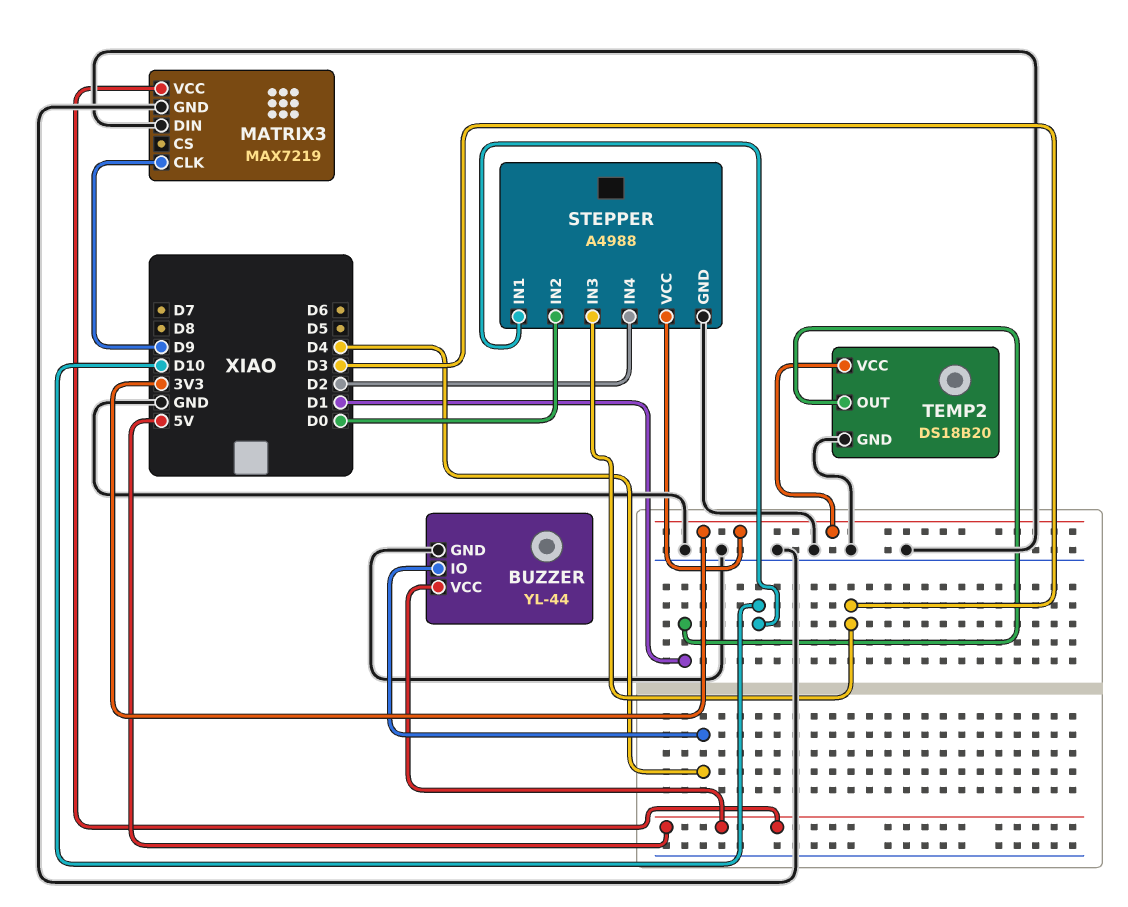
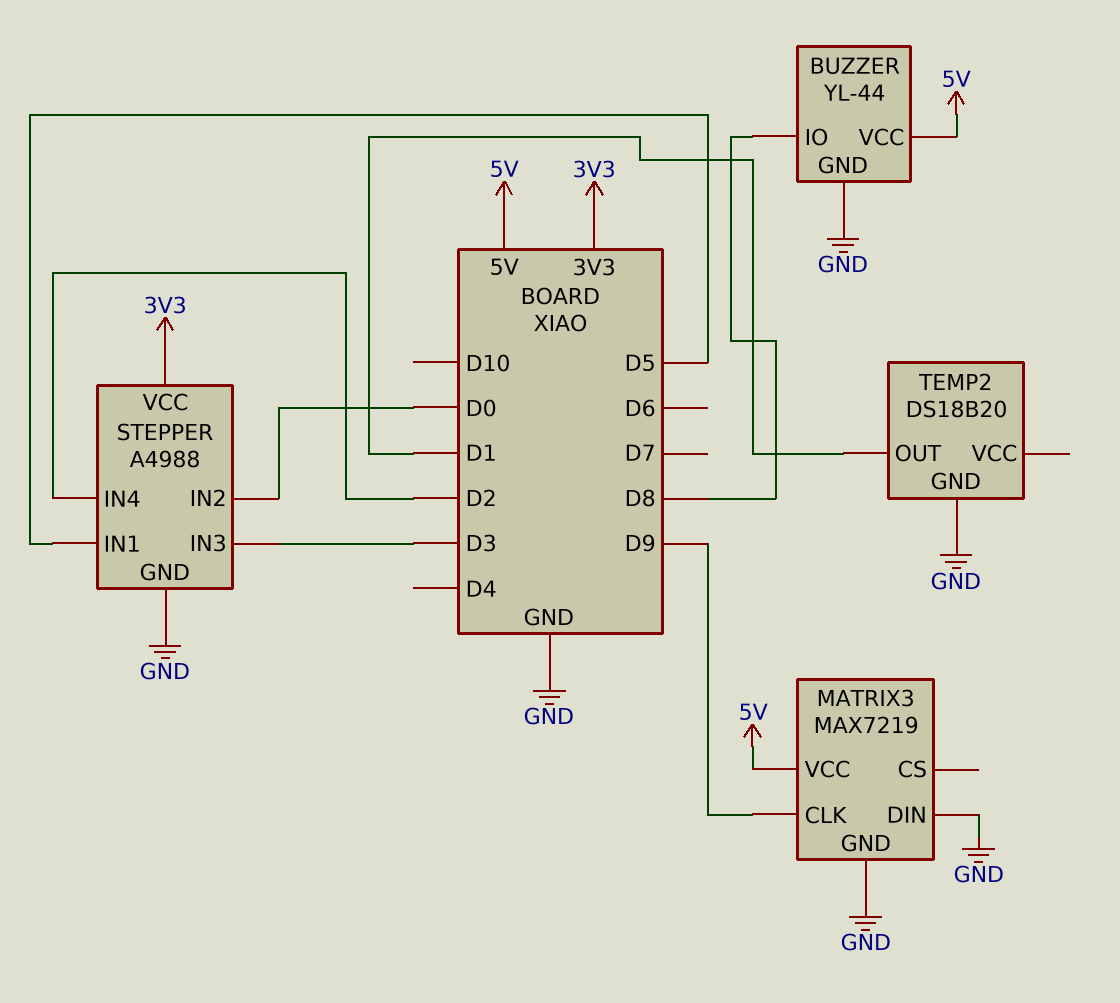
BUZZER pin IO: D4 -> D8
STEPPER pin IN1: D10 -> D5
TEMP2 pin VCC: 3V3 -> none

